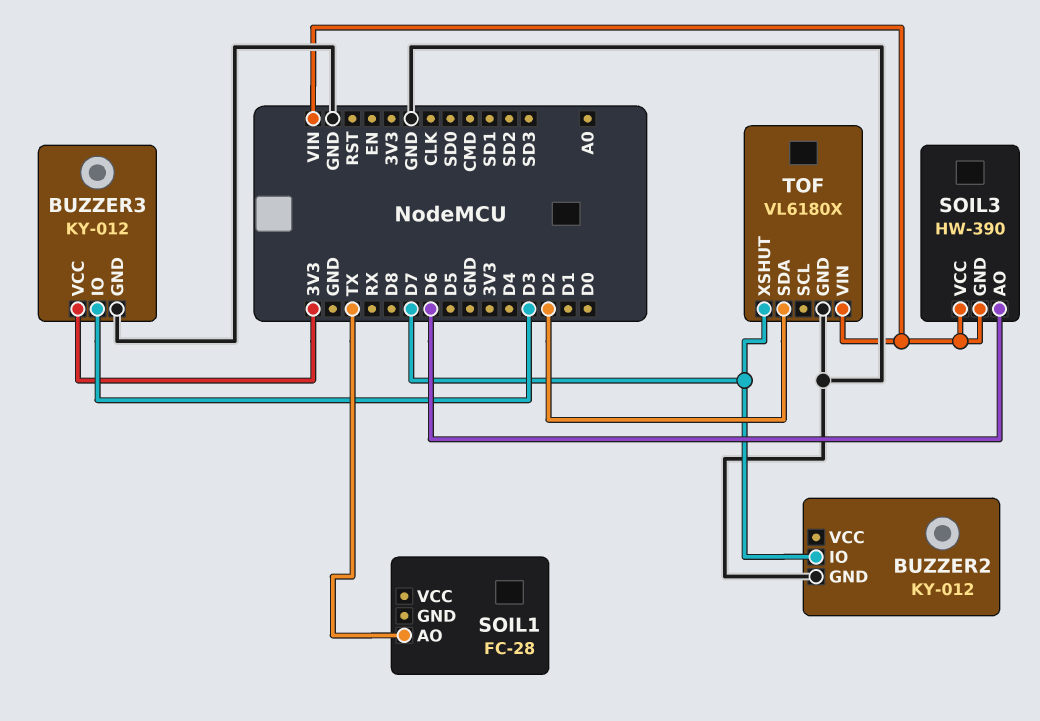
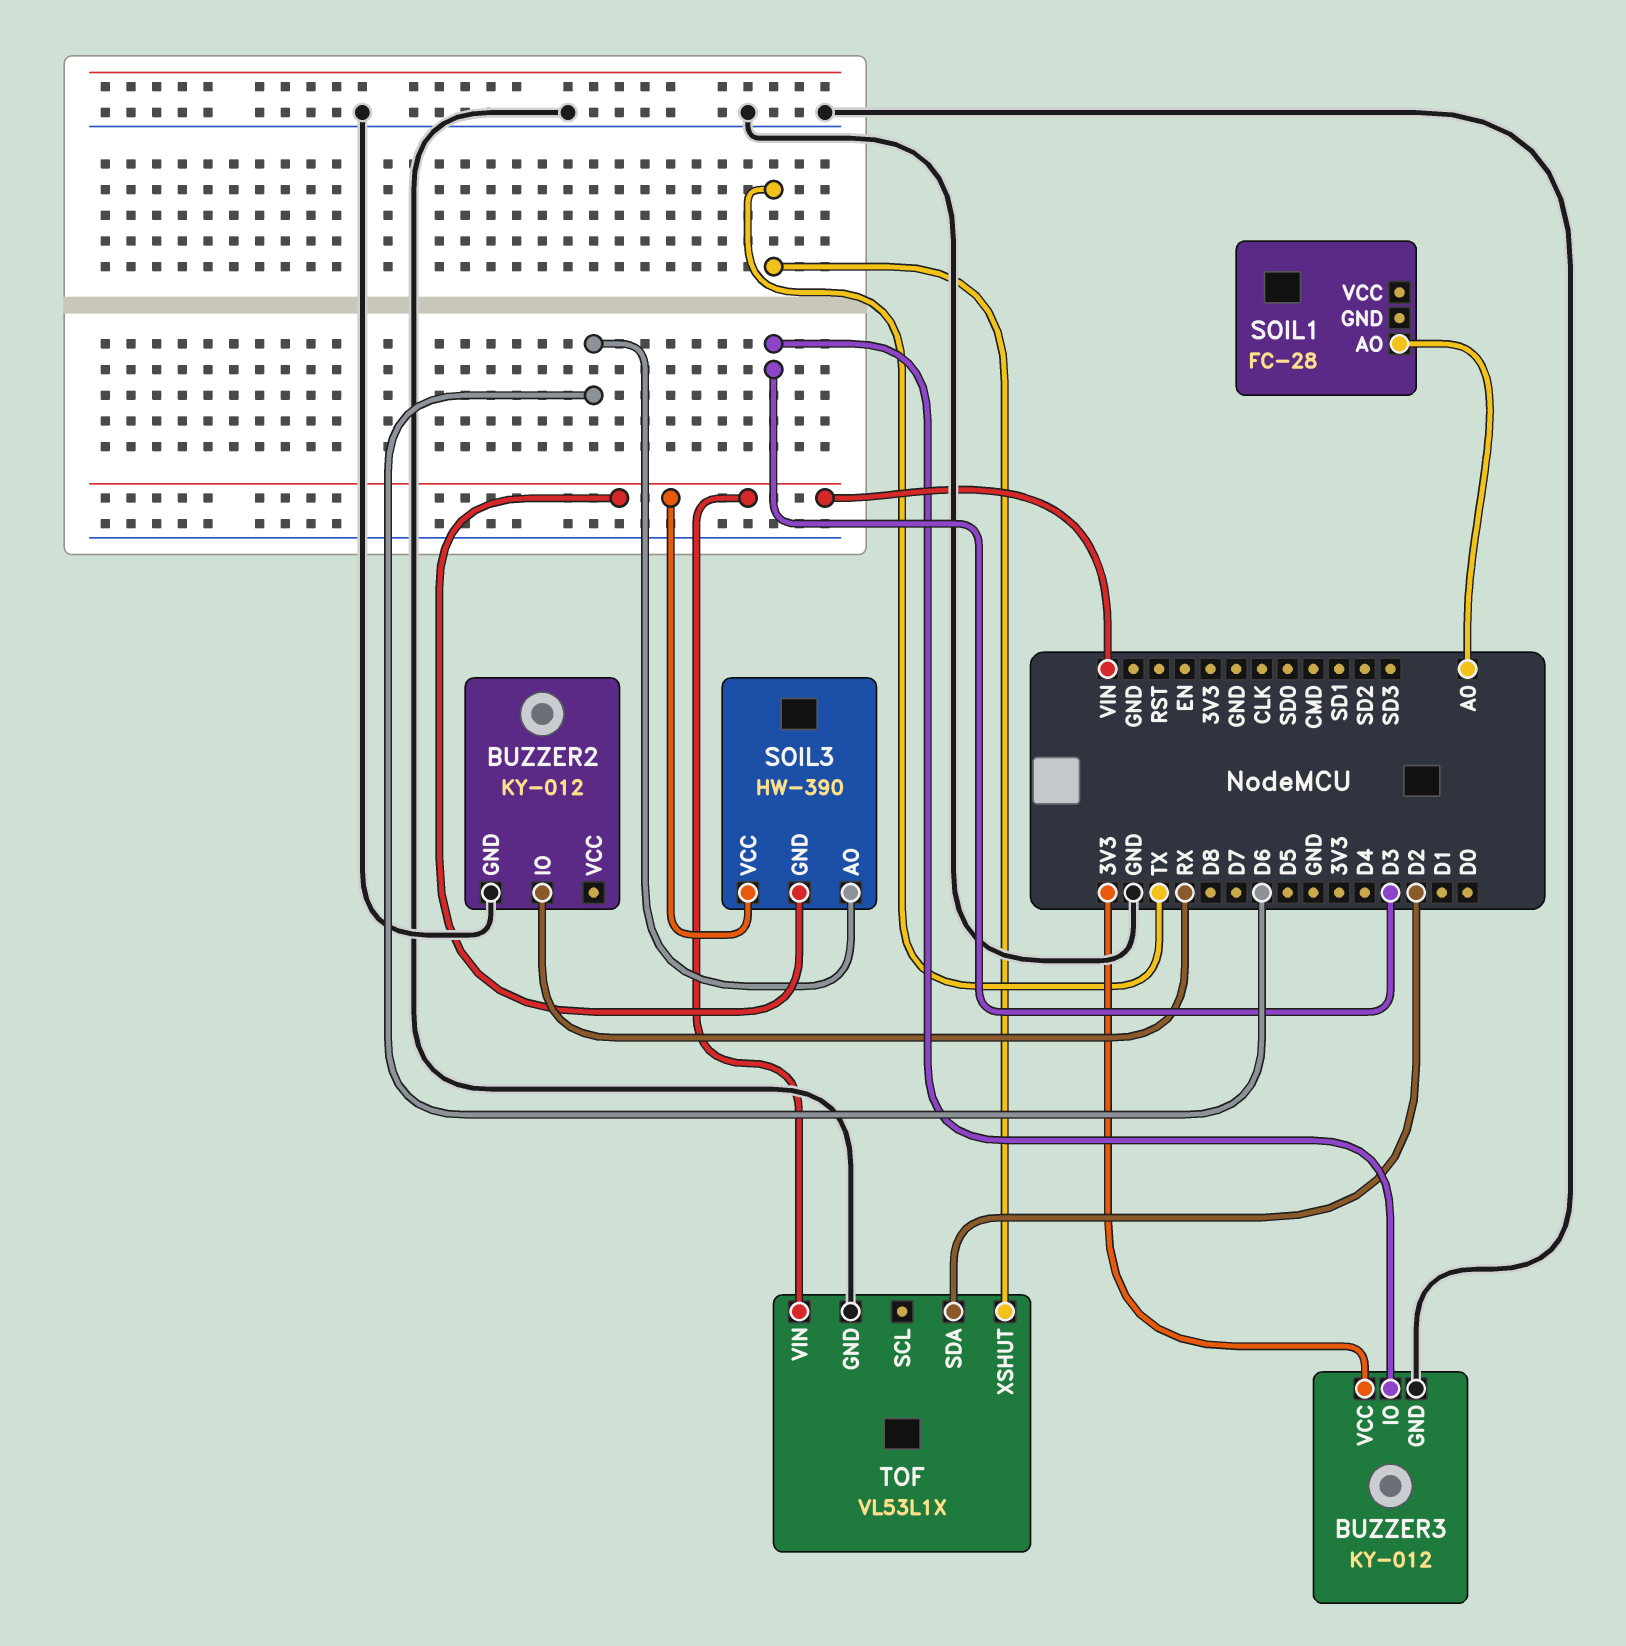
BUZZER2 pin IO: D7 -> RX
SOIL1 pin AO: TX -> A0
TOF: VL6180X -> VL53L1X
TOF pin XSHUT: D7 -> TX

